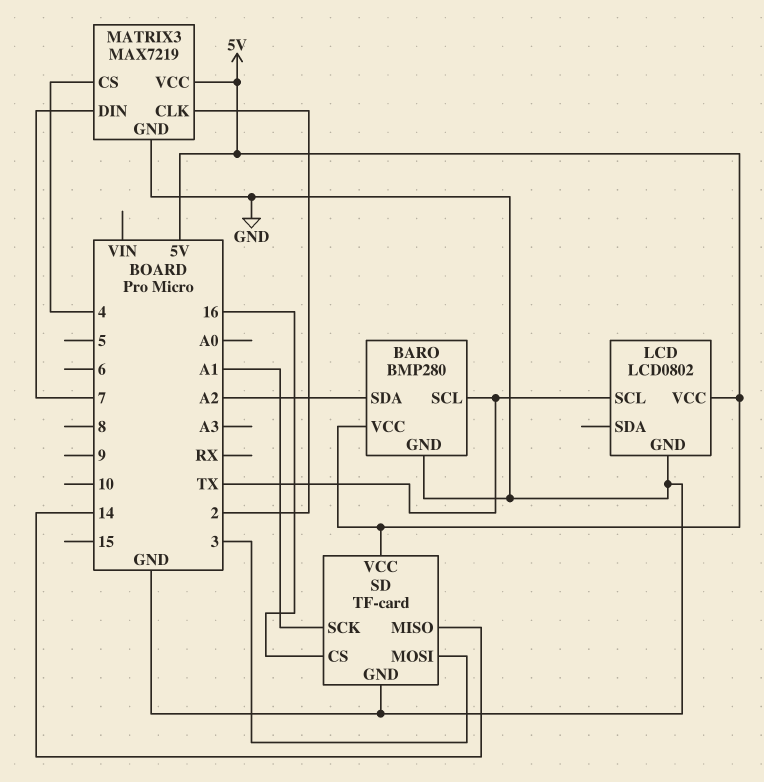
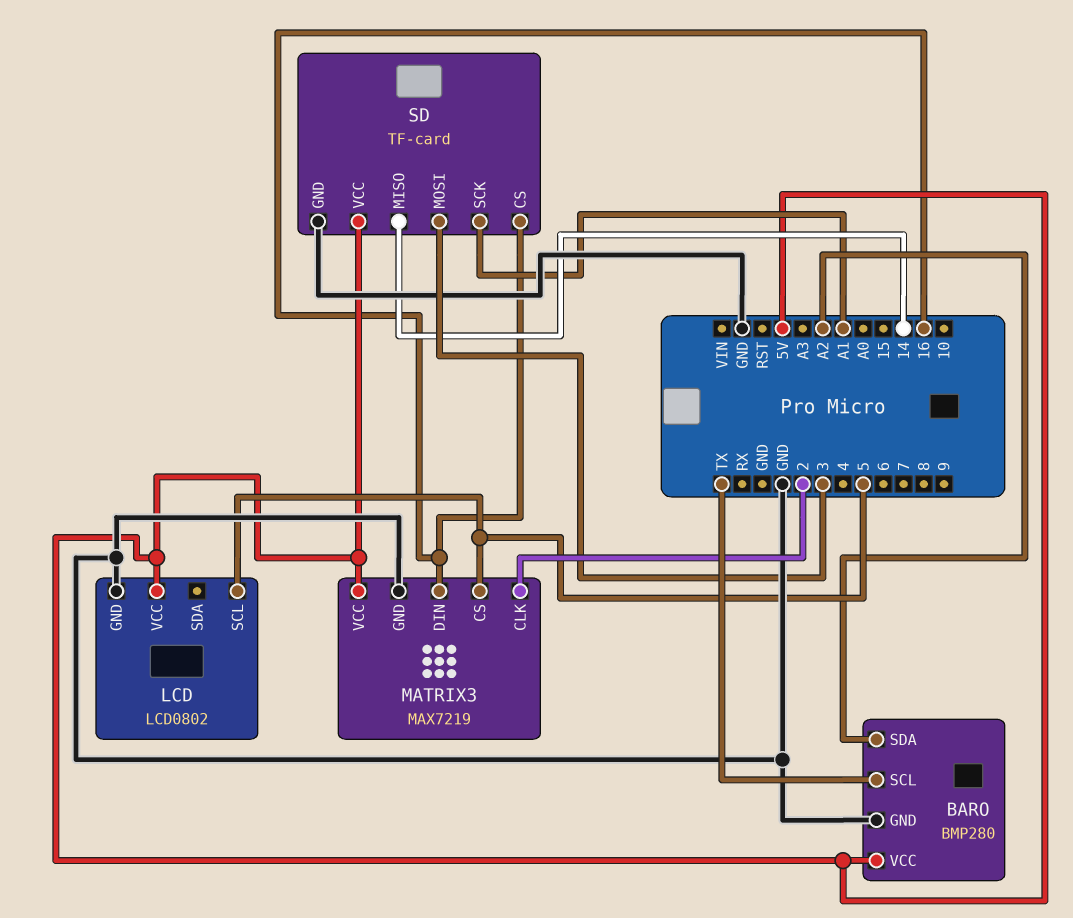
LCD pin SCL: TX -> 5
MATRIX3 pin CS: 4 -> 5
MATRIX3 pin DIN: 7 -> 16

